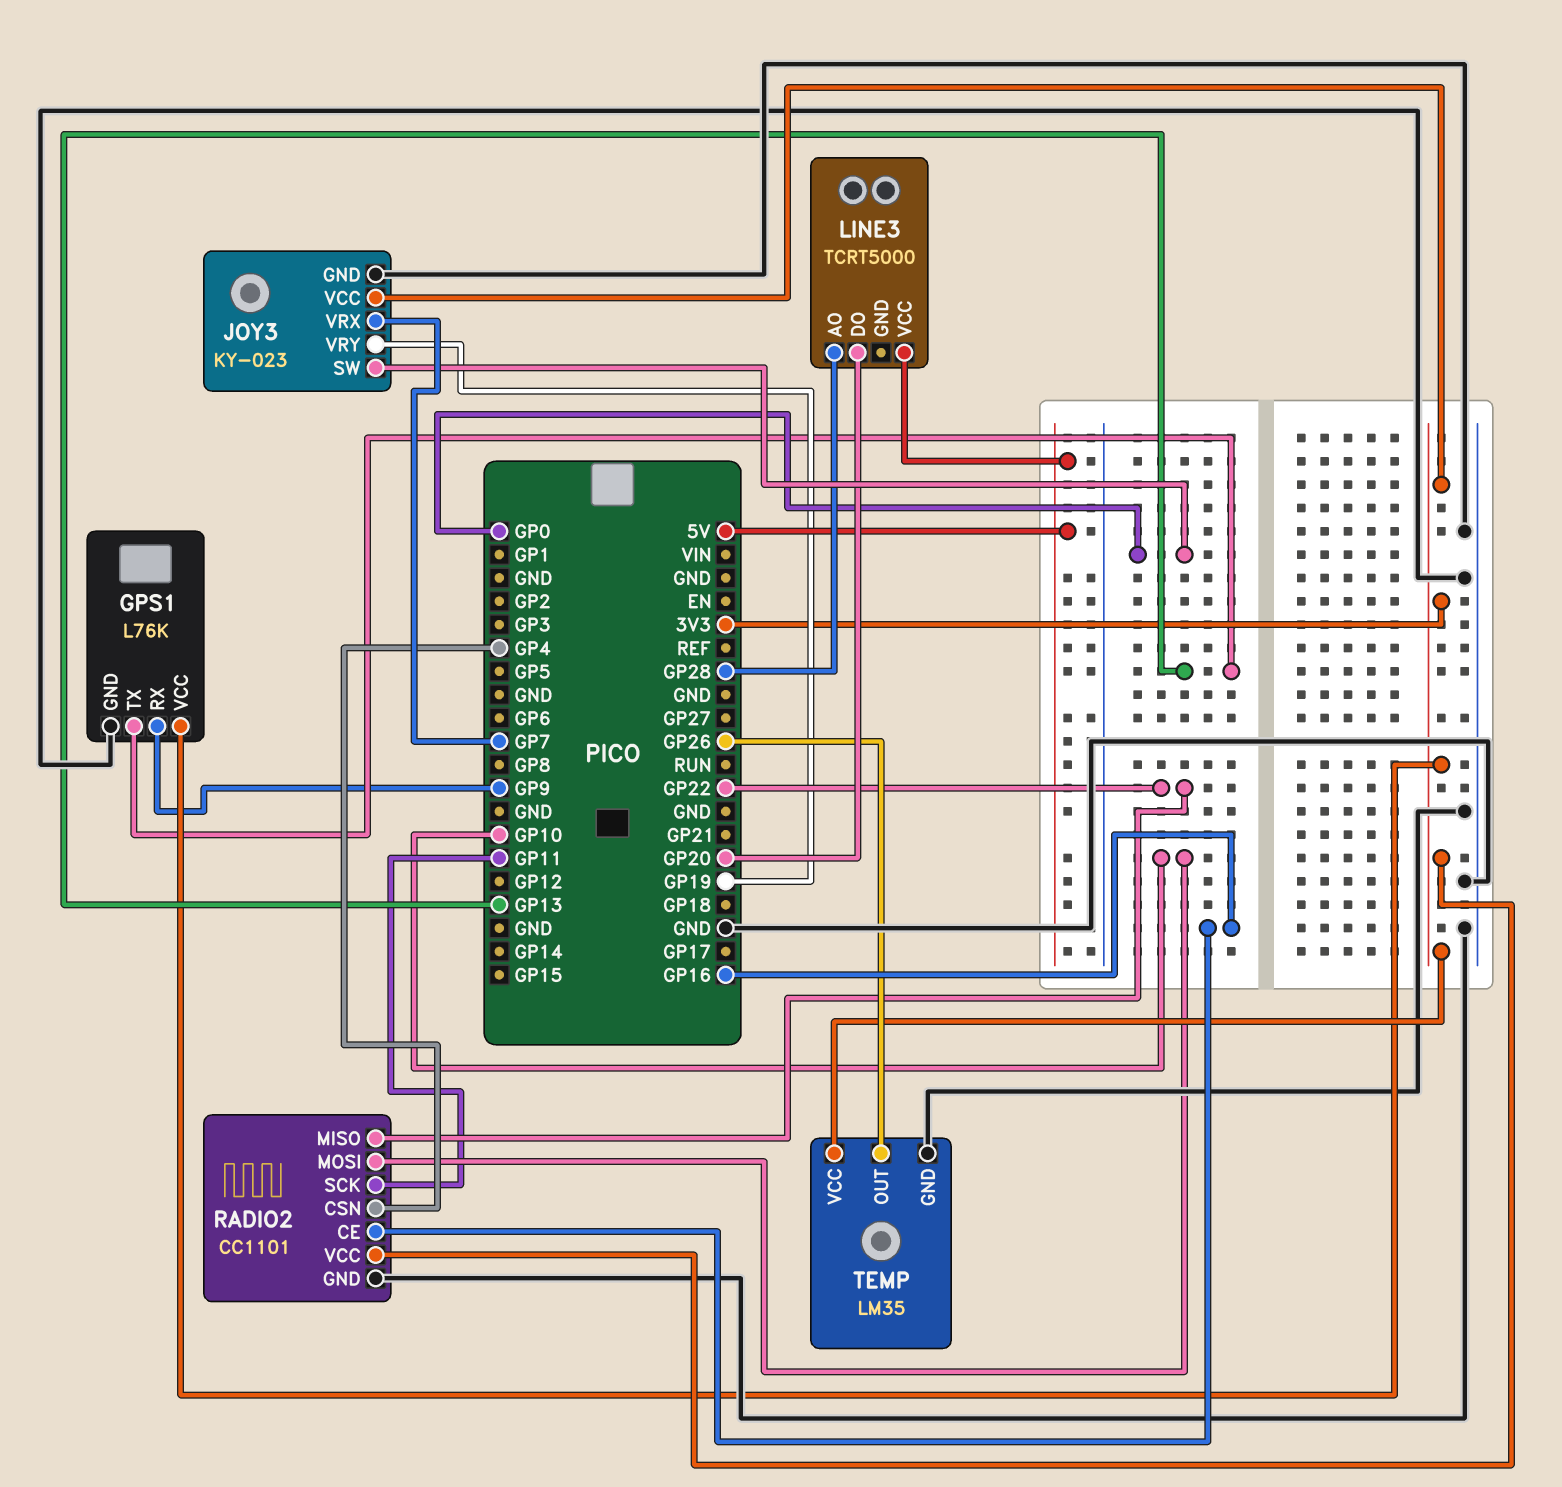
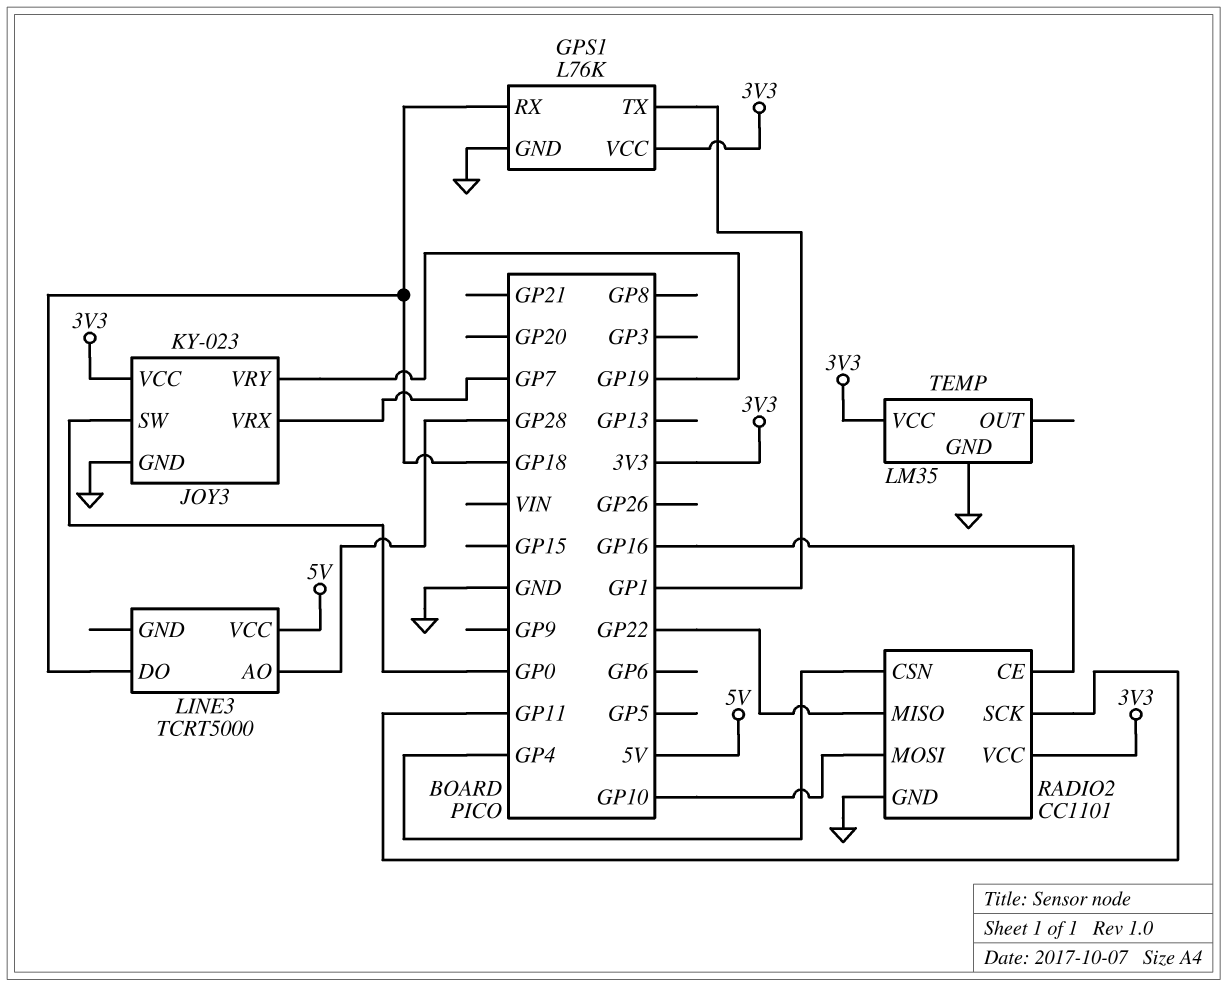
GPS1 pin RX: GP9 -> GP18
GPS1 pin TX: GP13 -> GP1
LINE3 pin DO: GP20 -> GP18
TEMP pin OUT: GP26 -> none

